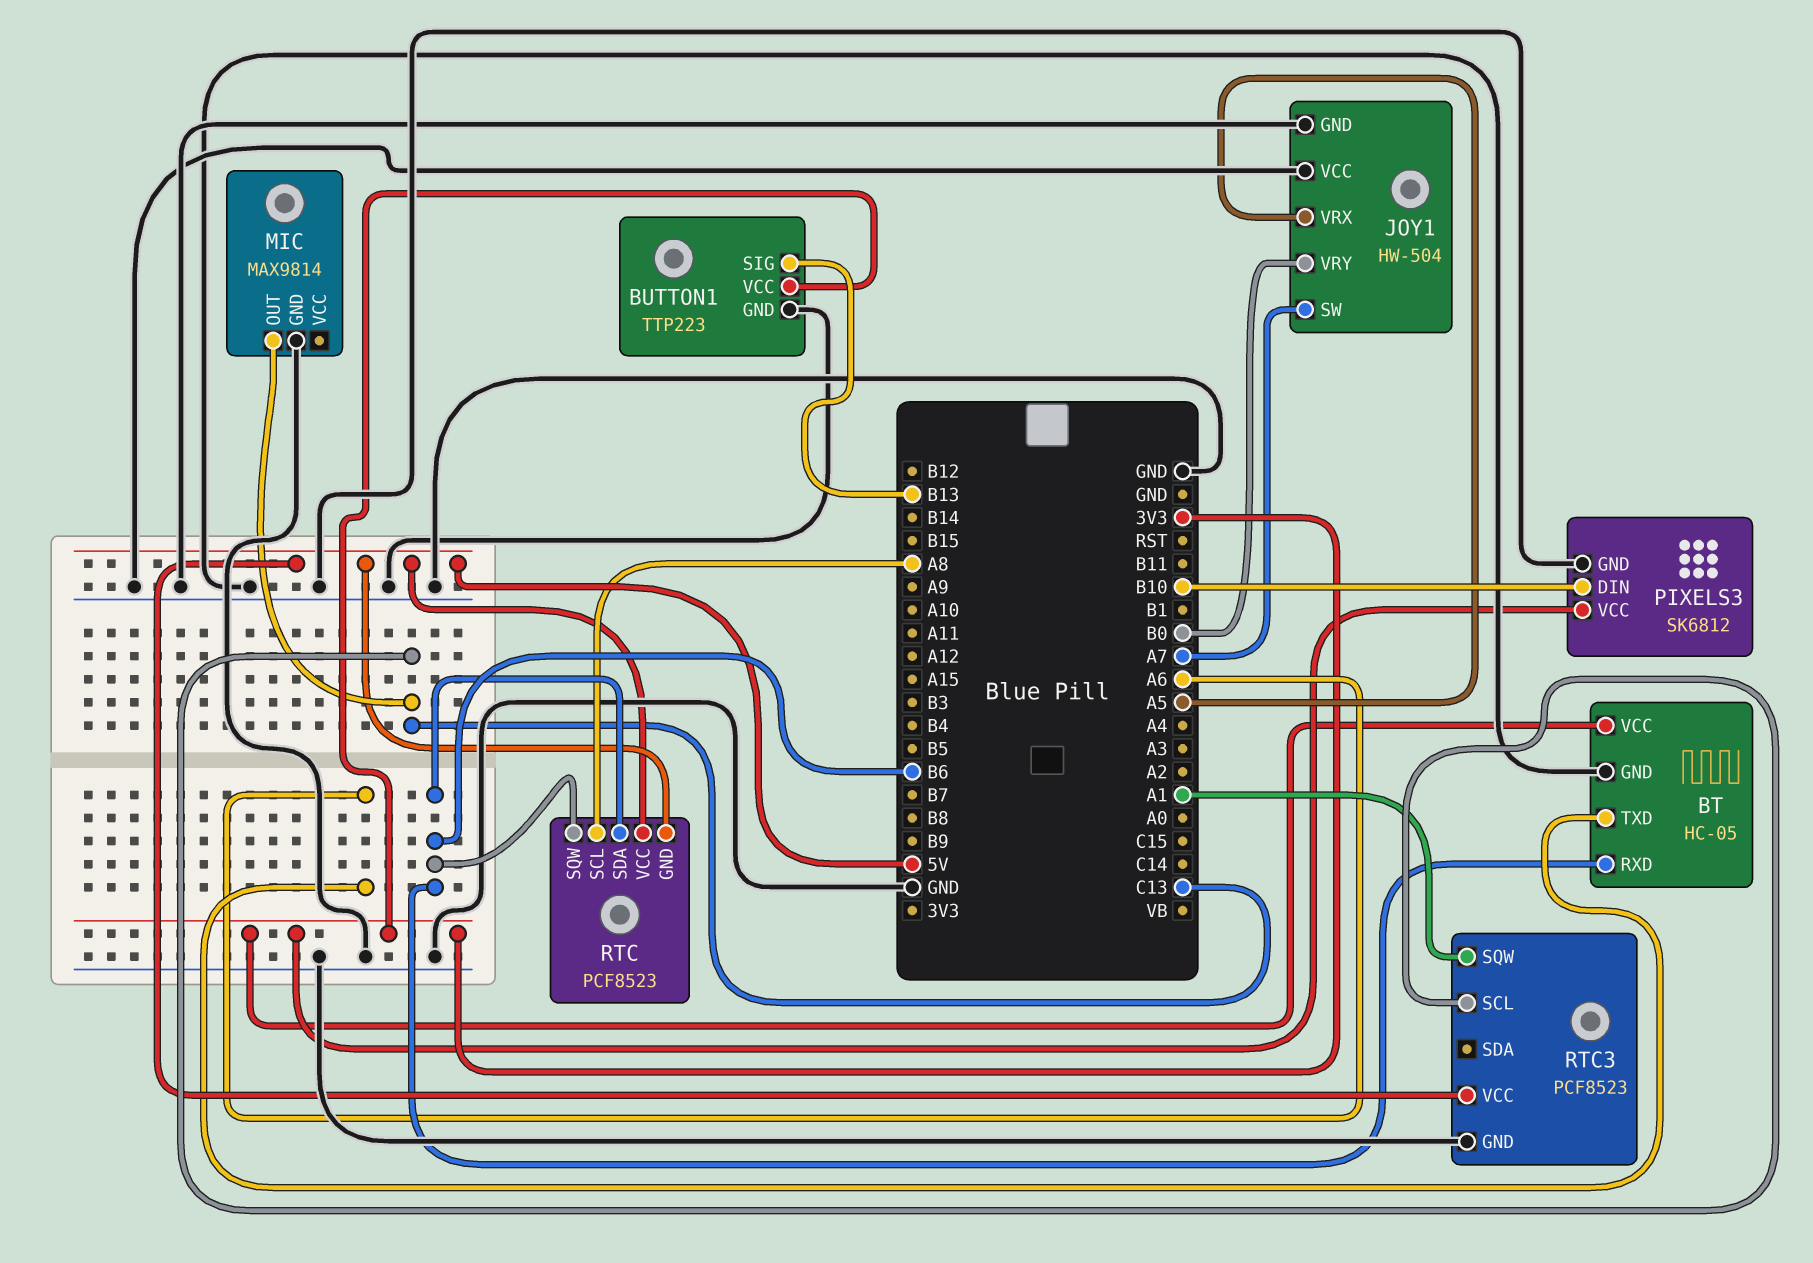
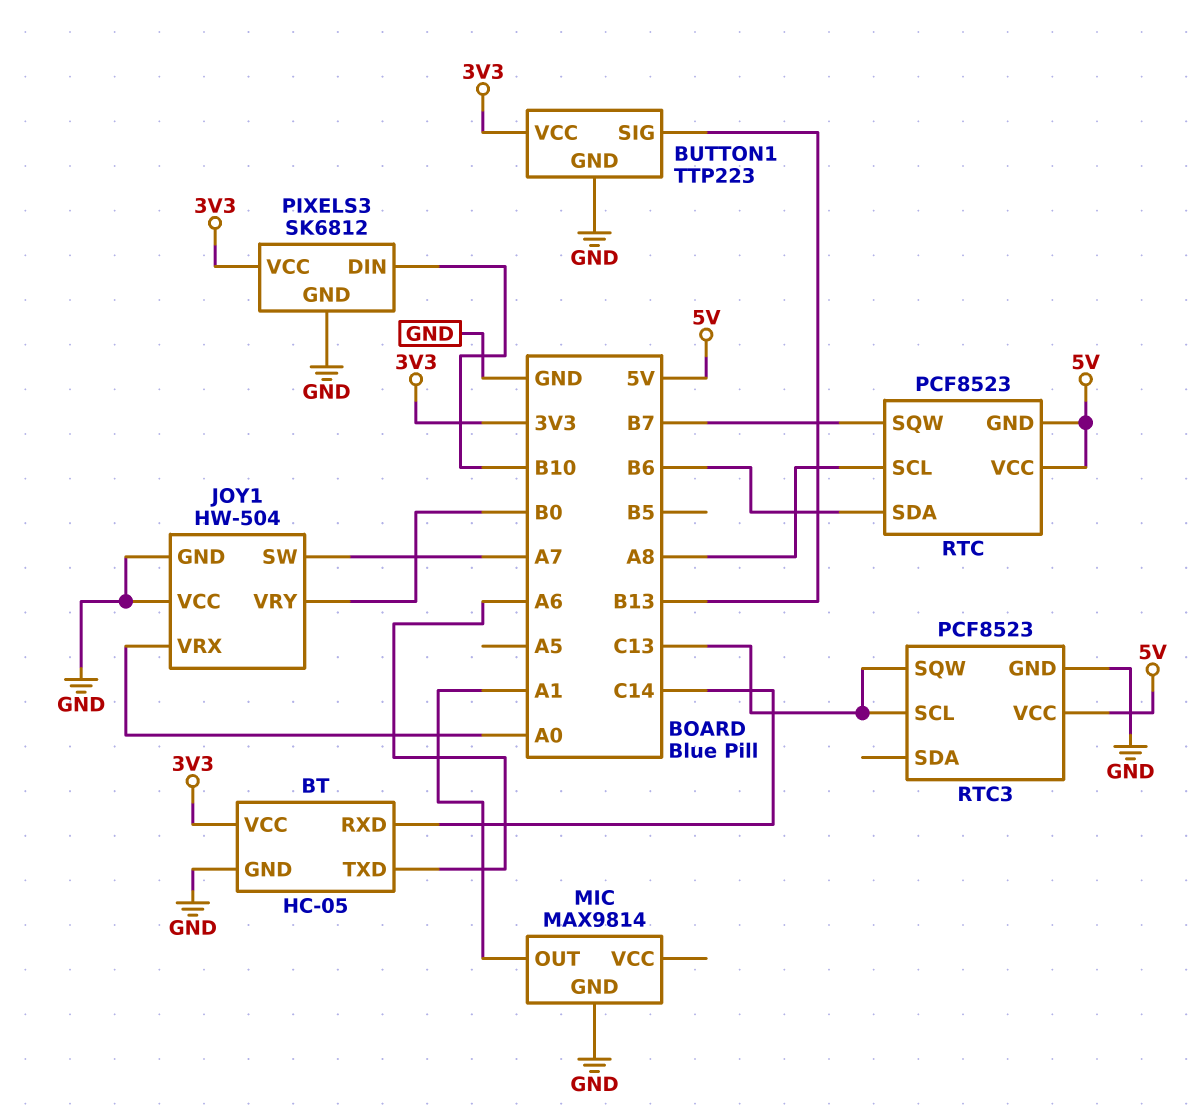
BT pin RXD: B6 -> C14
JOY1 pin VRX: A5 -> A0
MIC pin OUT: C13 -> A1
RTC pin SQW: B6 -> B7
RTC3 pin SQW: A1 -> C13

